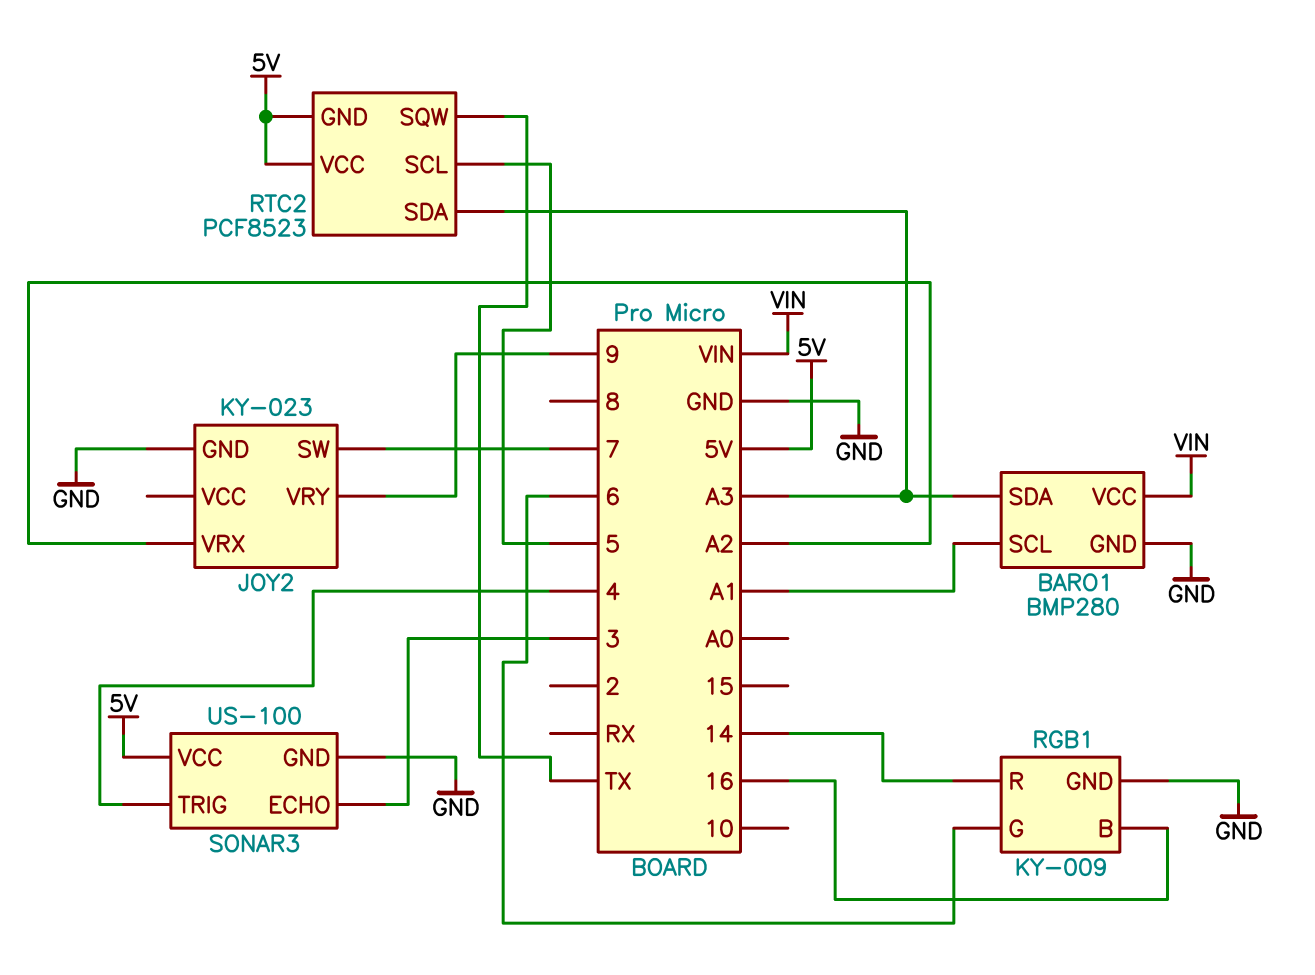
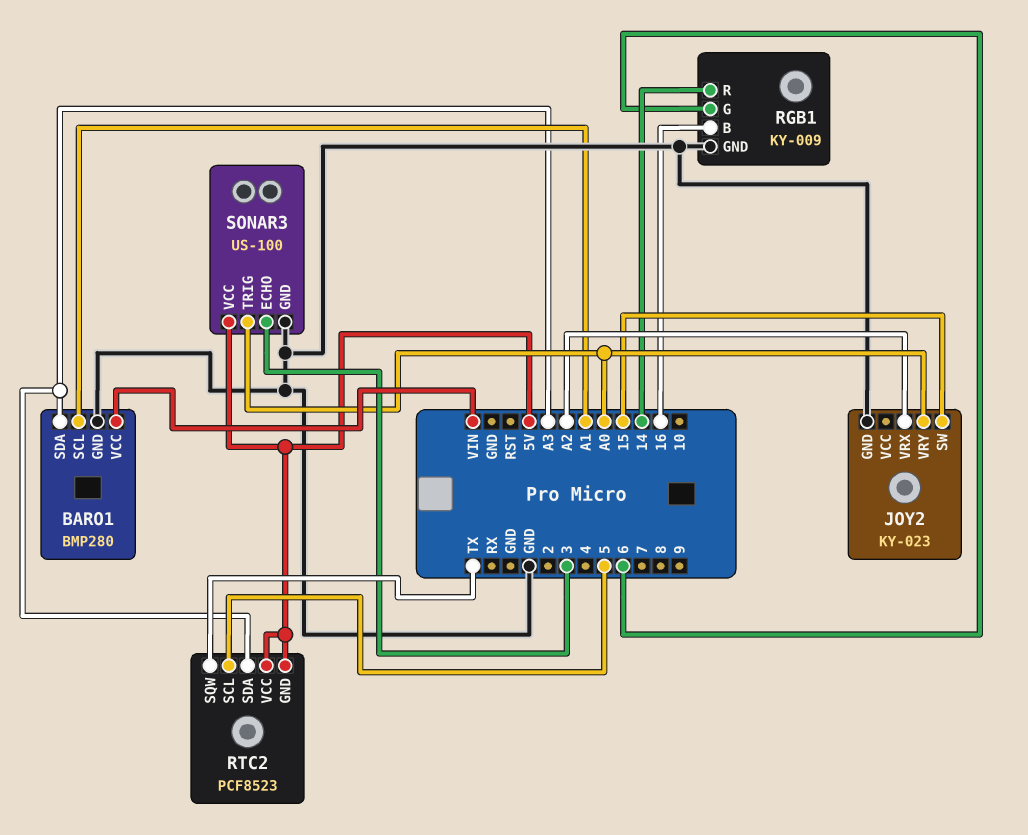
JOY2 pin SW: 7 -> 15
JOY2 pin VRY: 9 -> A0
SONAR3 pin TRIG: 4 -> A0

